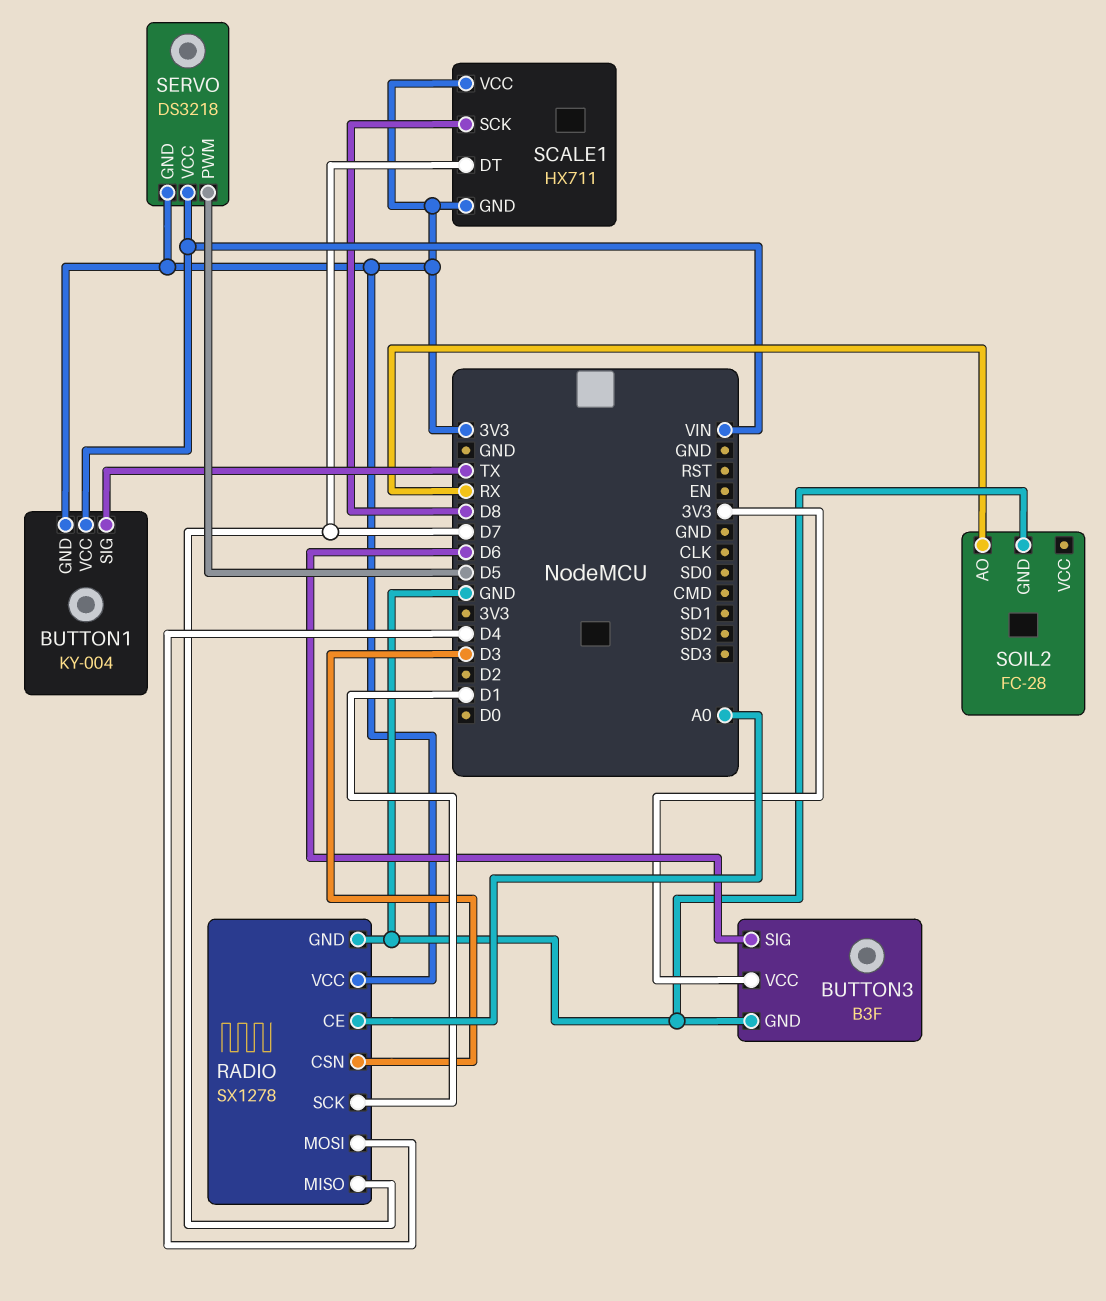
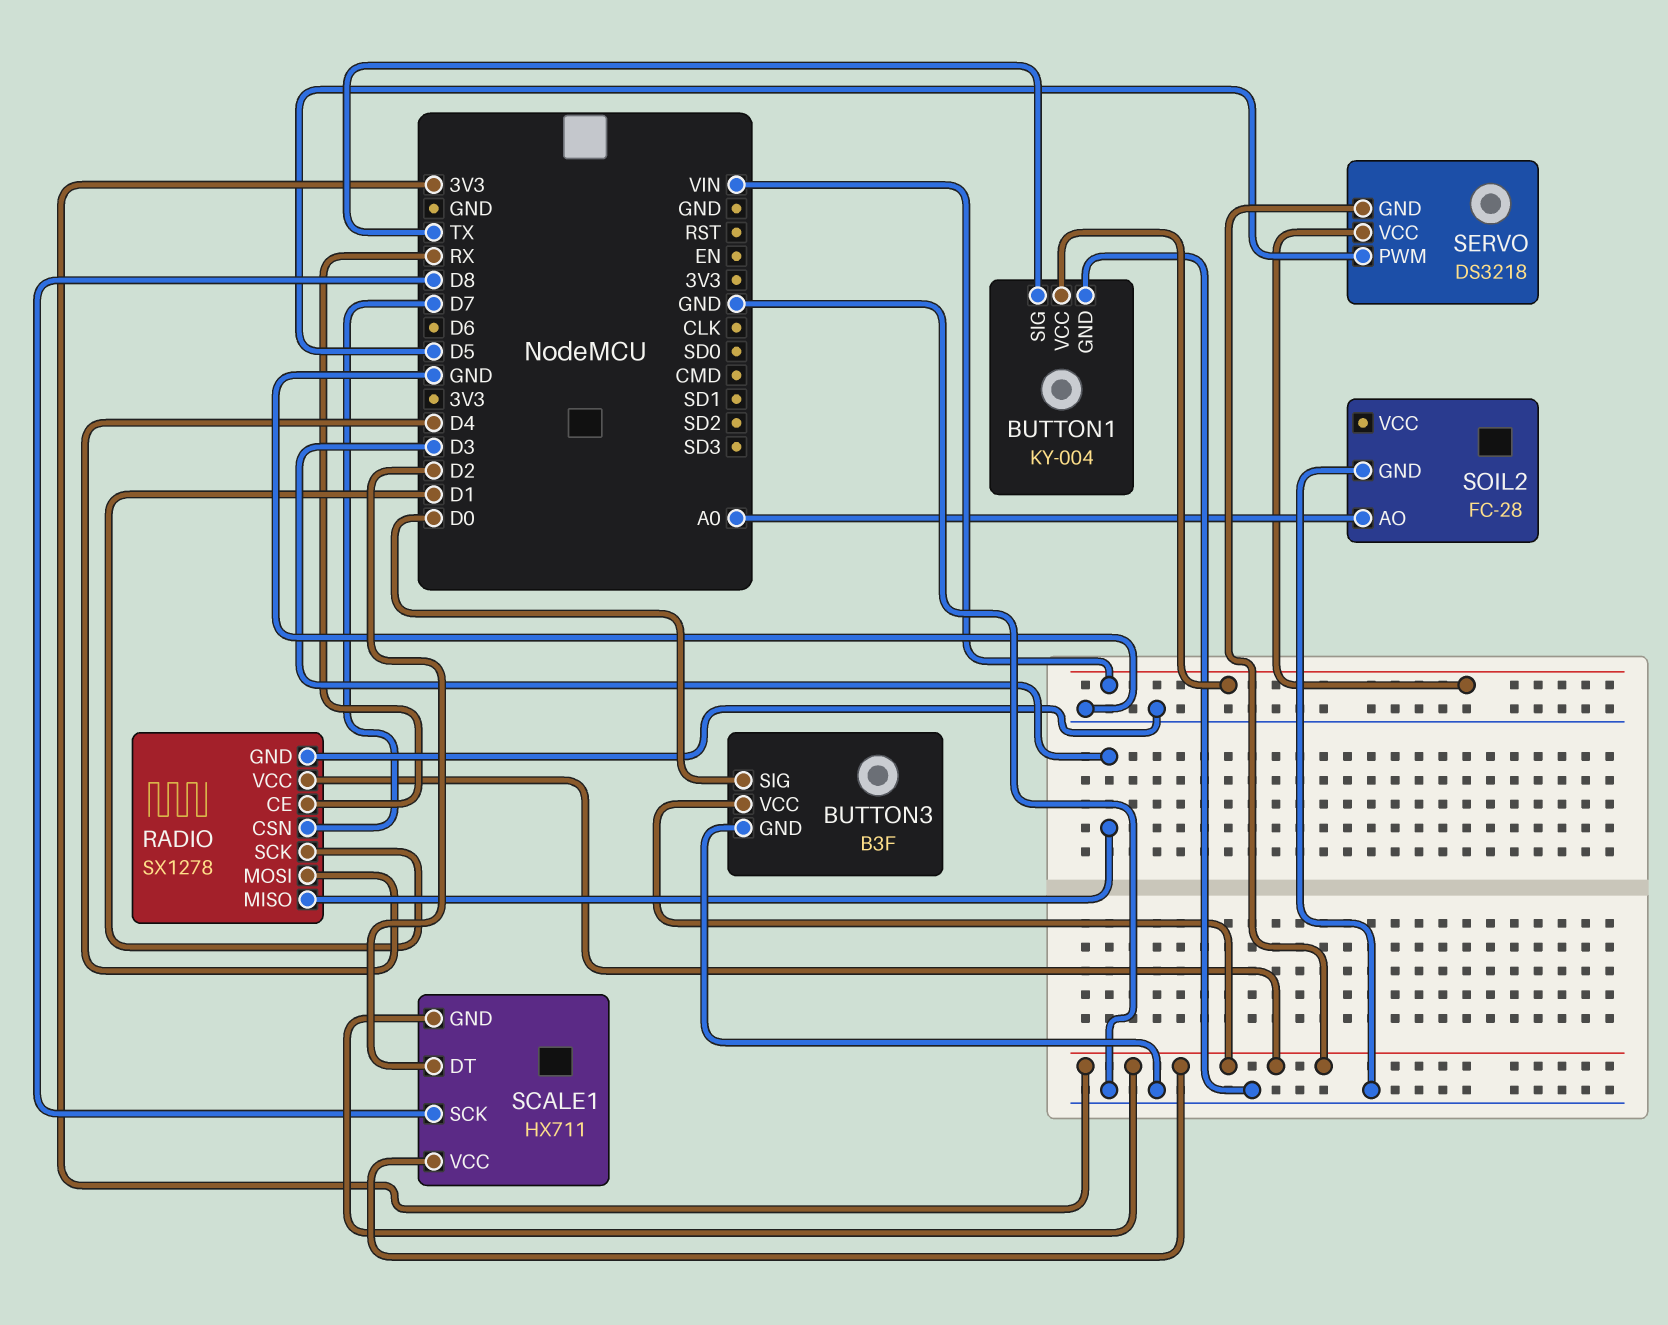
BUTTON1 pin GND: 3V3 -> GND
BUTTON3 pin SIG: D6 -> D0
RADIO pin CE: A0 -> RX
RADIO pin CSN: D3 -> D7
RADIO pin MISO: D7 -> D3
SCALE1 pin DT: D7 -> D2
SOIL2 pin AO: RX -> A0

